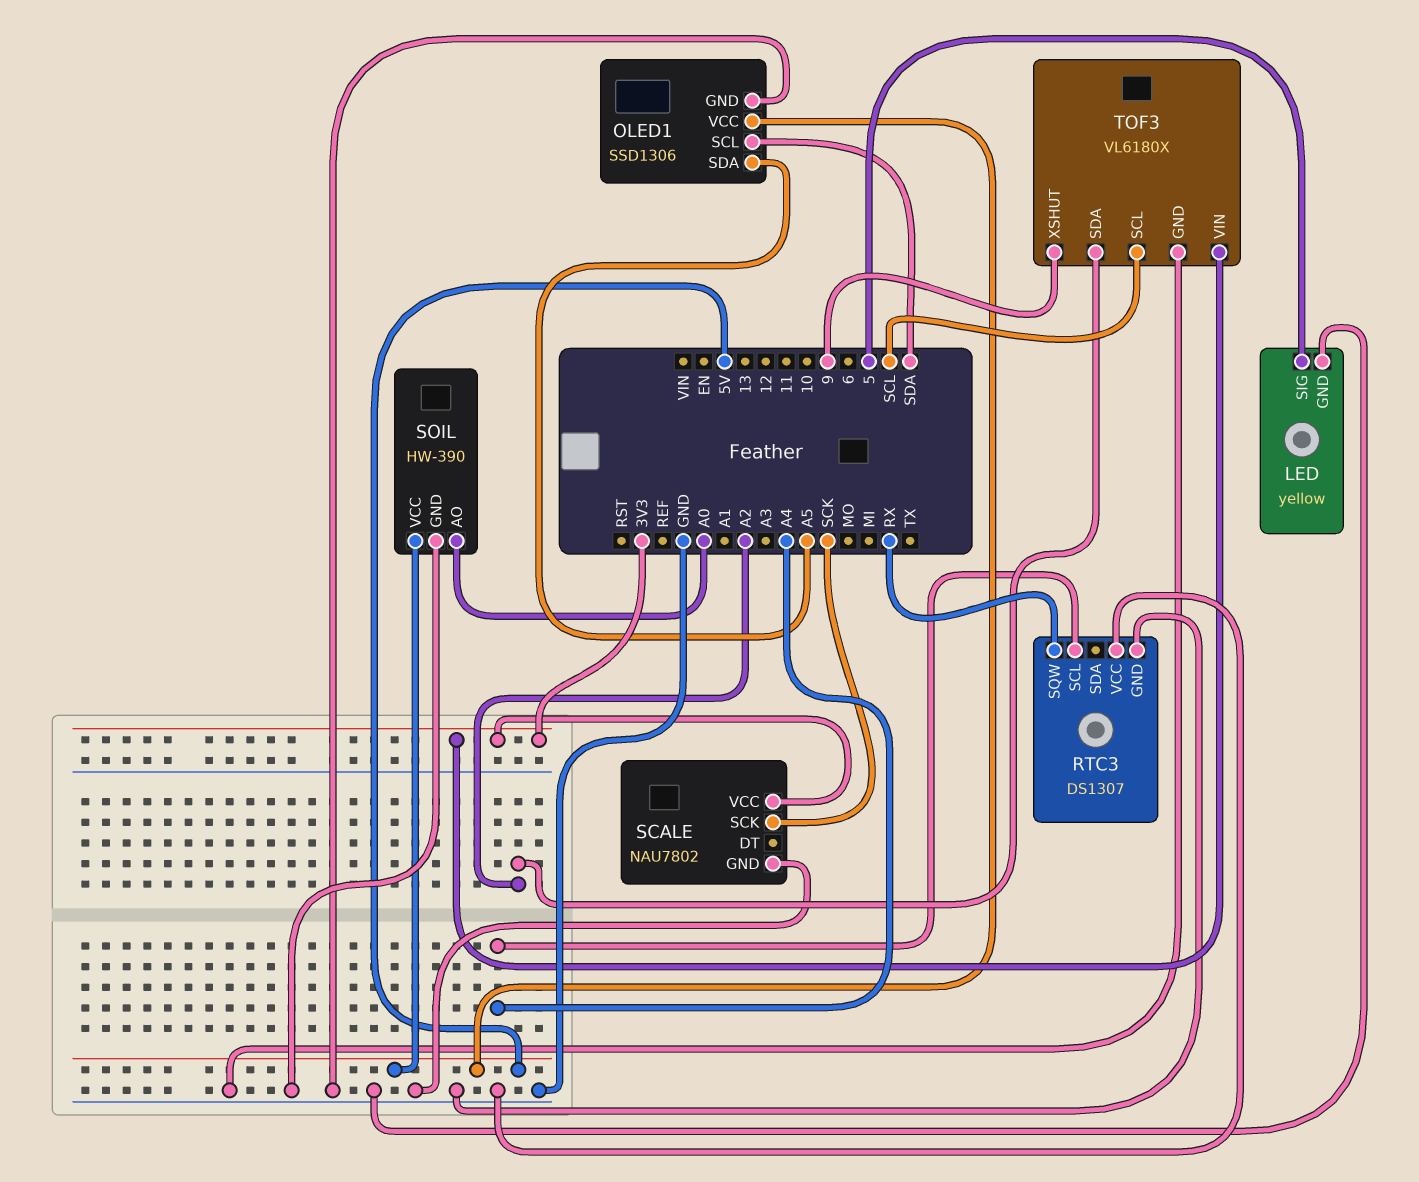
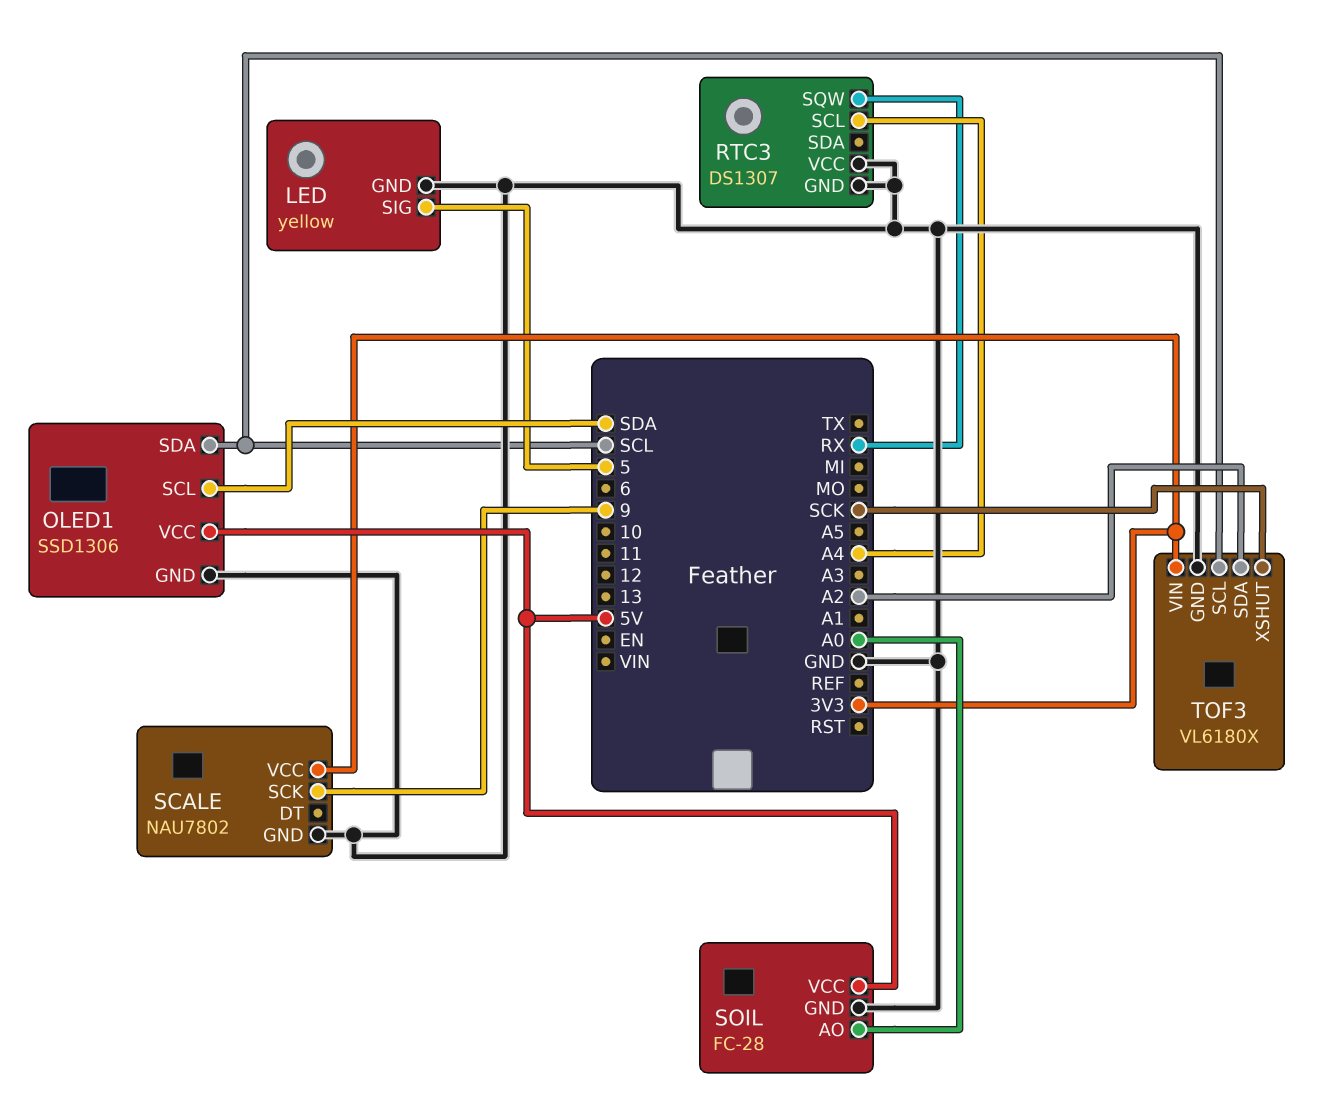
OLED1 pin SDA: A5 -> SCL
SCALE pin SCK: SCK -> 9
SOIL: HW-390 -> FC-28
TOF3 pin XSHUT: 9 -> SCK

